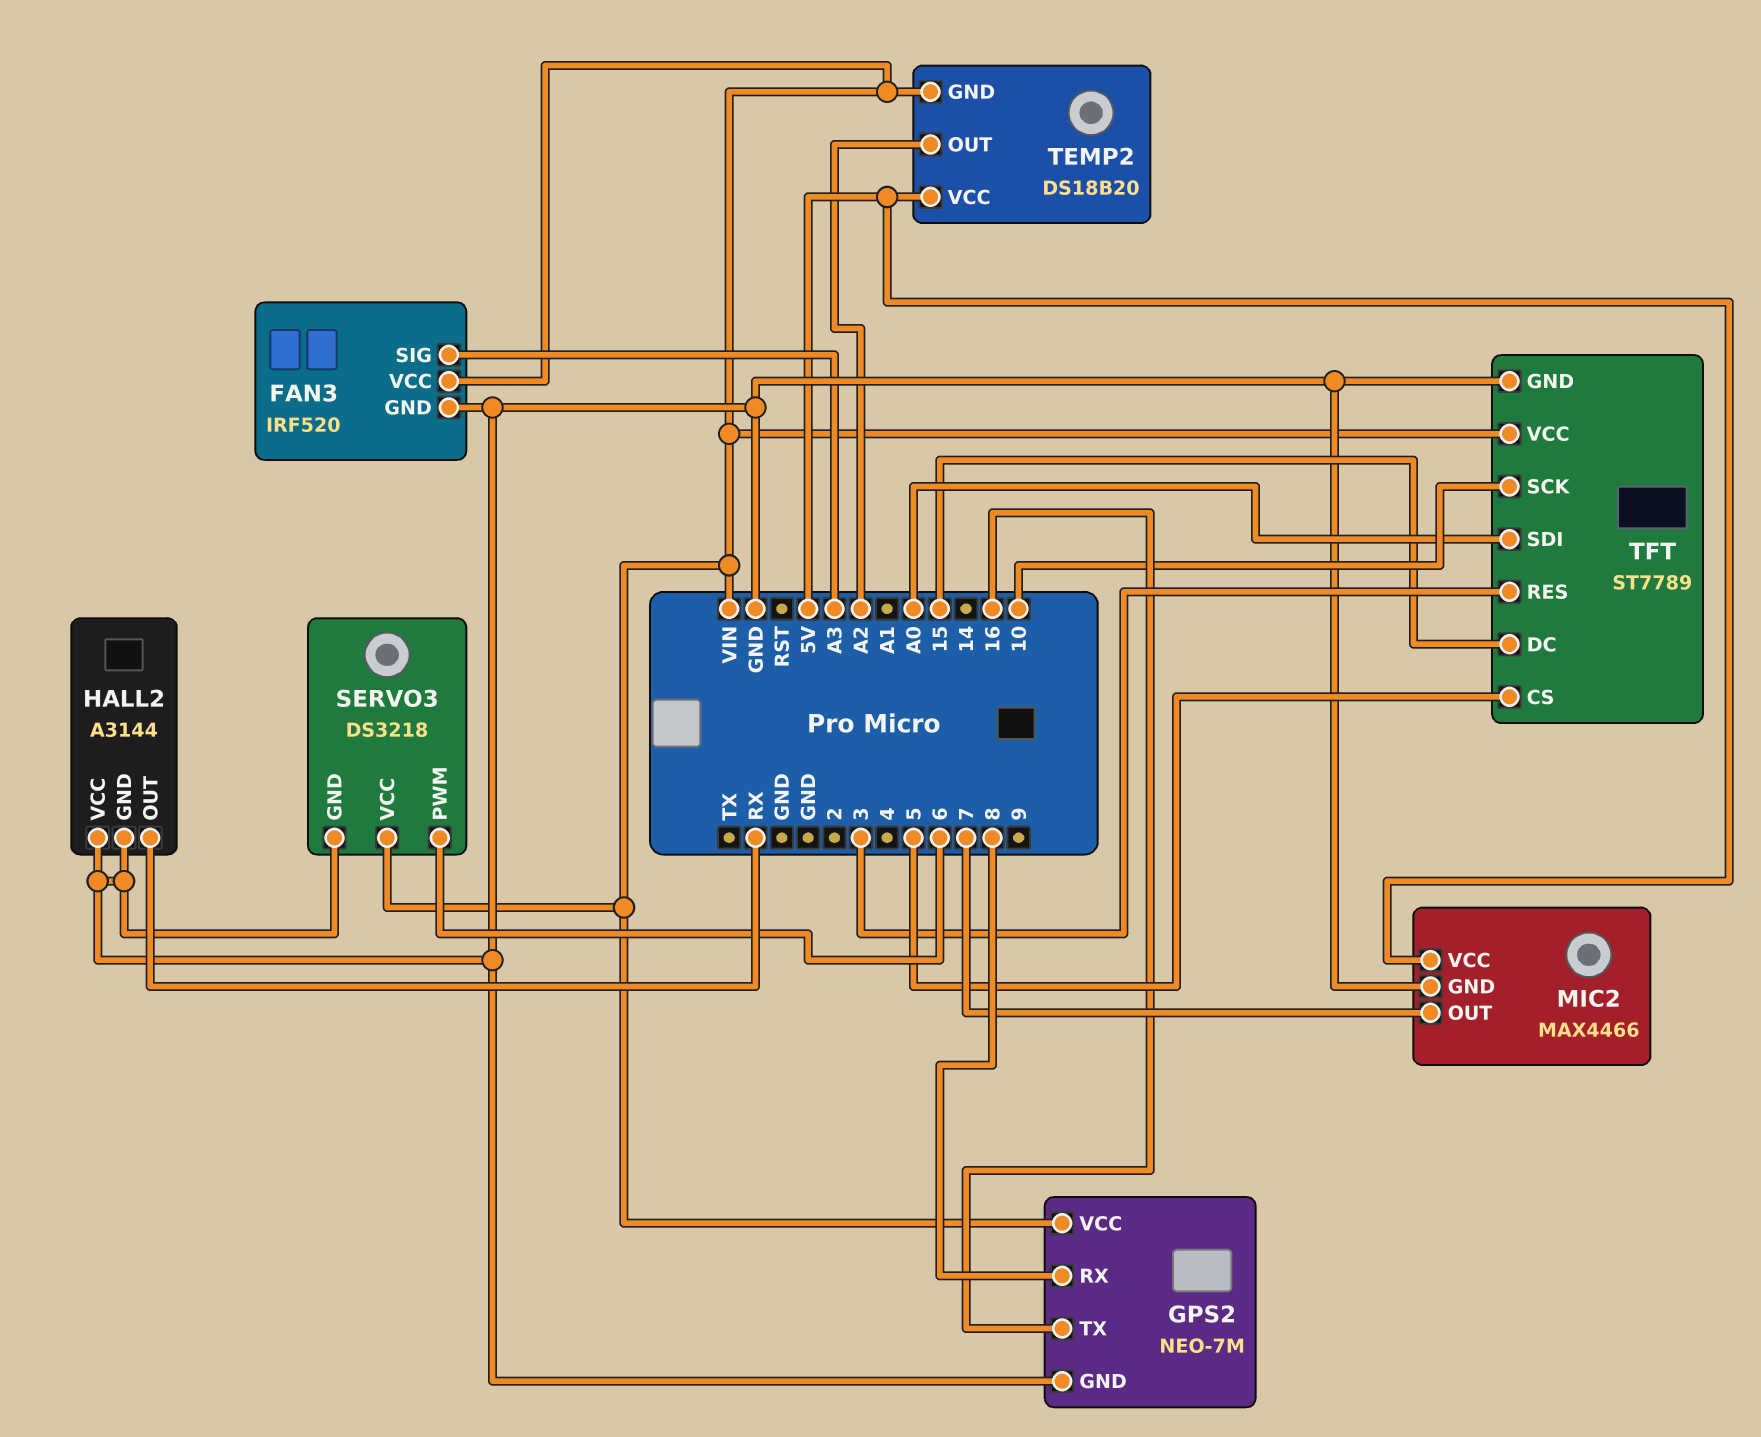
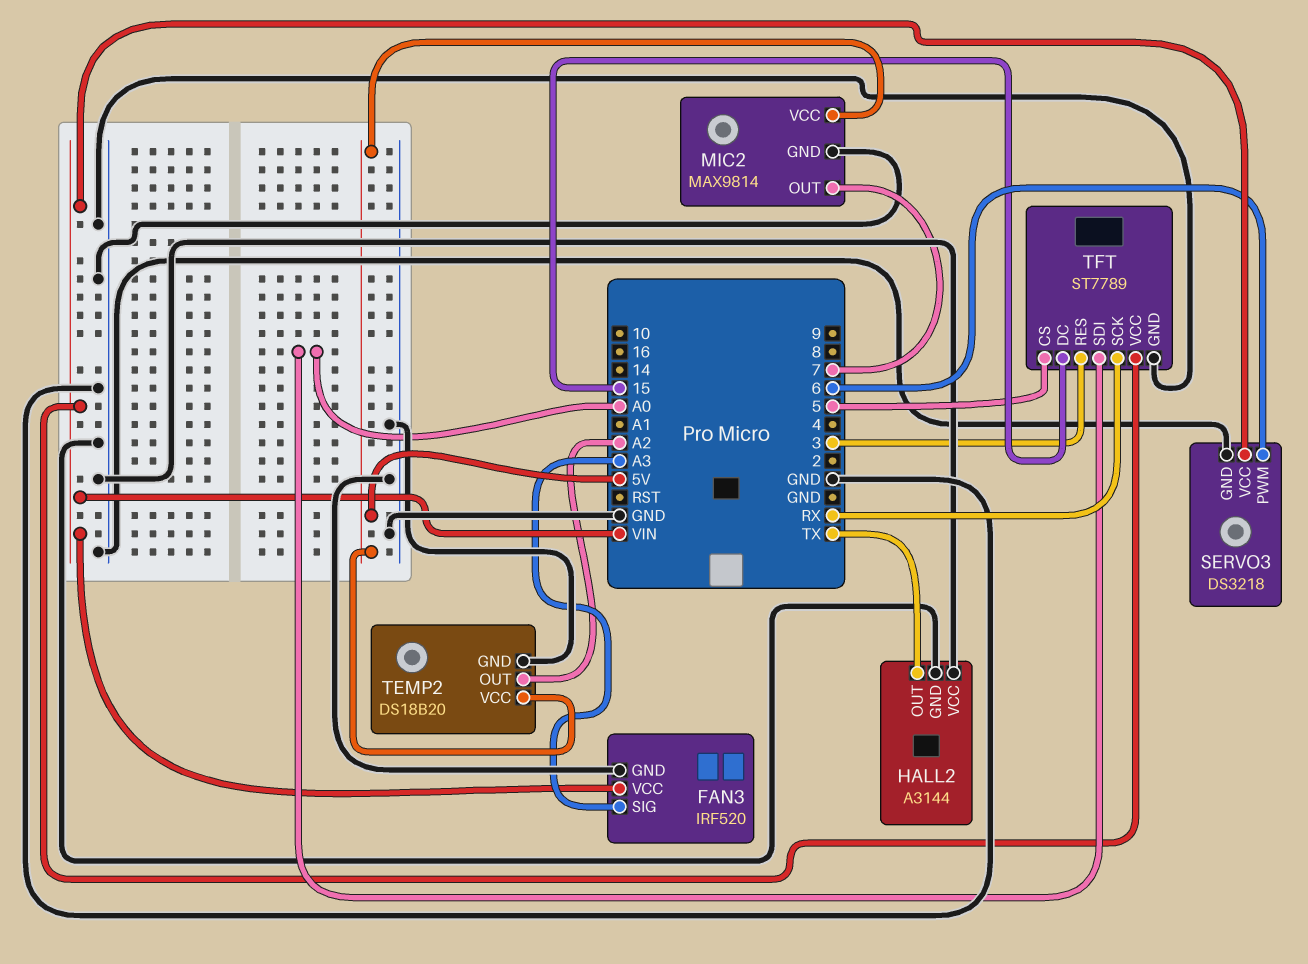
GPS2: NEO-7M -> none
GPS2 pin GND: GND -> none
GPS2 pin RX: 8 -> none
GPS2 pin TX: 16 -> none
GPS2 pin VCC: VIN -> none
HALL2 pin OUT: RX -> TX
MIC2: MAX4466 -> MAX9814
TEMP2 pin GND: VIN -> GND
TFT pin SCK: 10 -> RX

